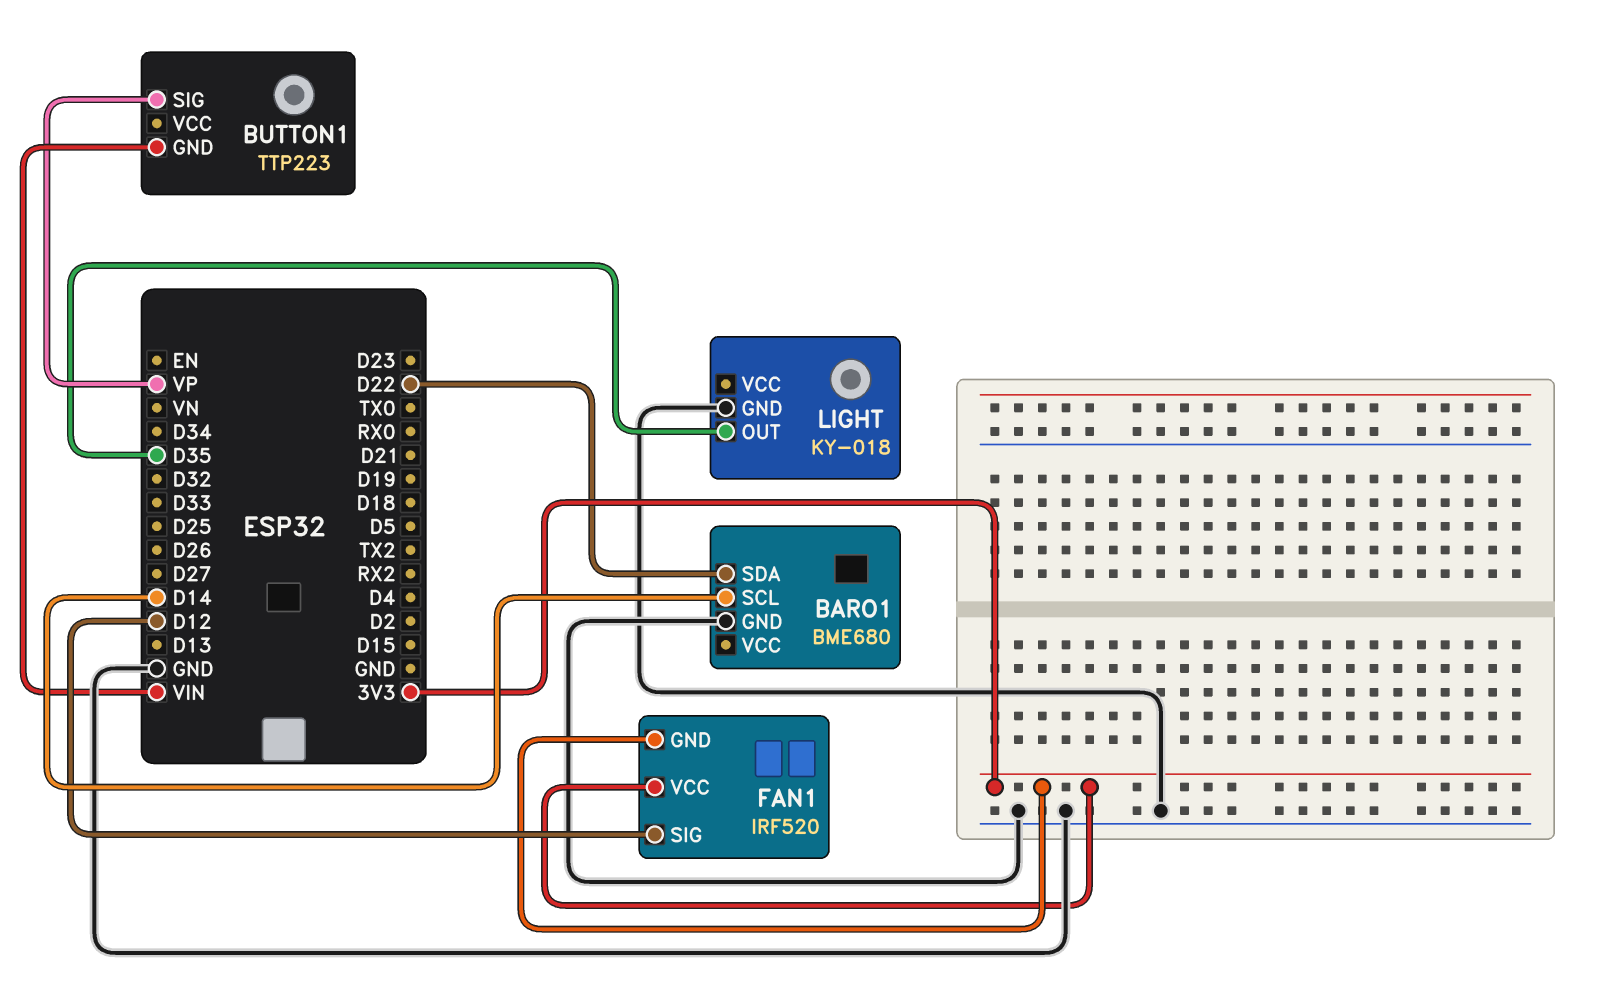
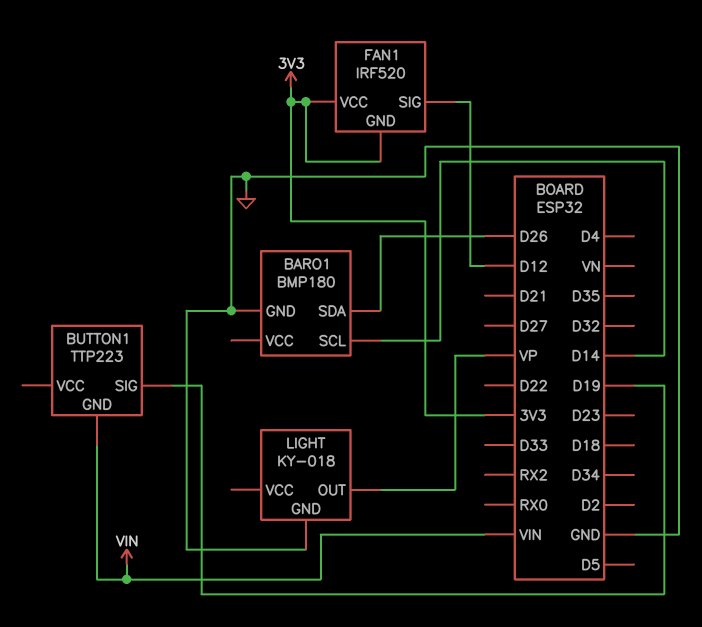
BARO1: BME680 -> BMP180
BARO1 pin SDA: D22 -> D26
BUTTON1 pin SIG: VP -> D19
LIGHT pin OUT: D35 -> VP

